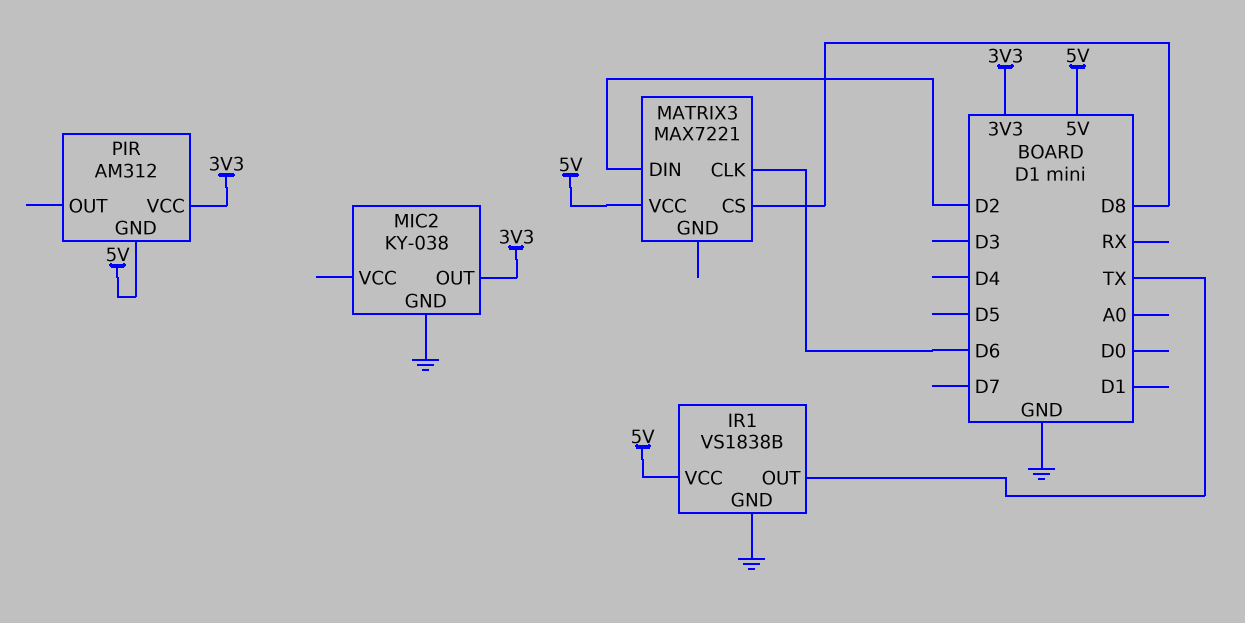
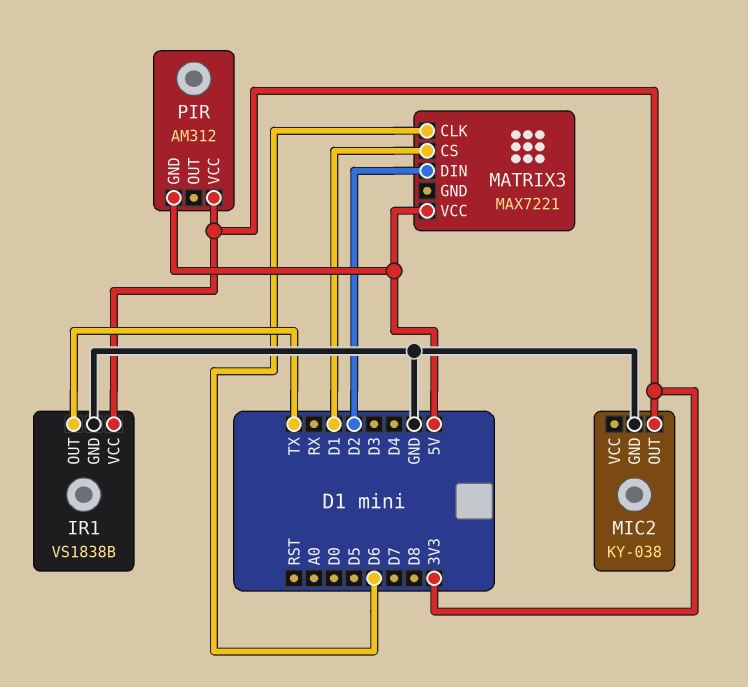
IR1 pin VCC: 5V -> 3V3
MATRIX3 pin CS: D8 -> D1

